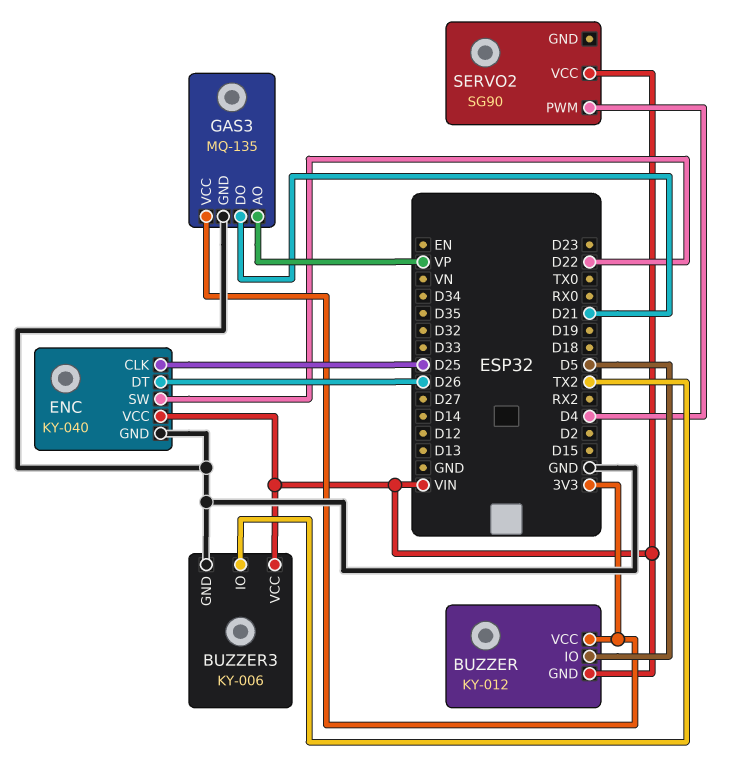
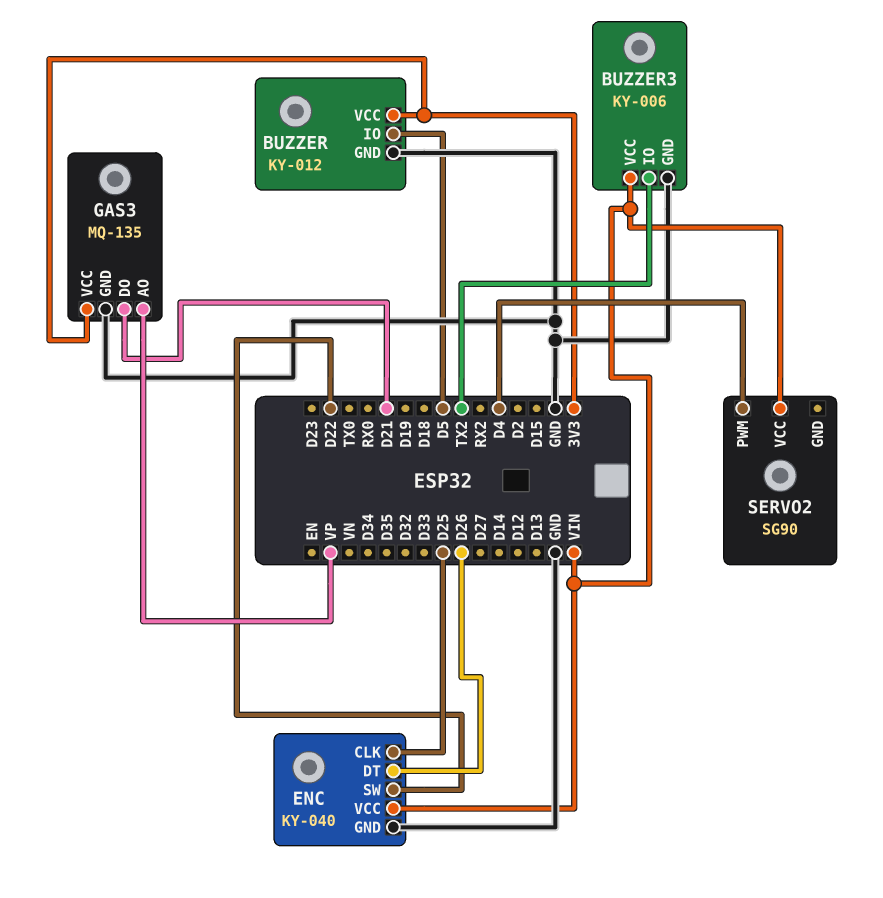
BUZZER pin GND: VIN -> GND

